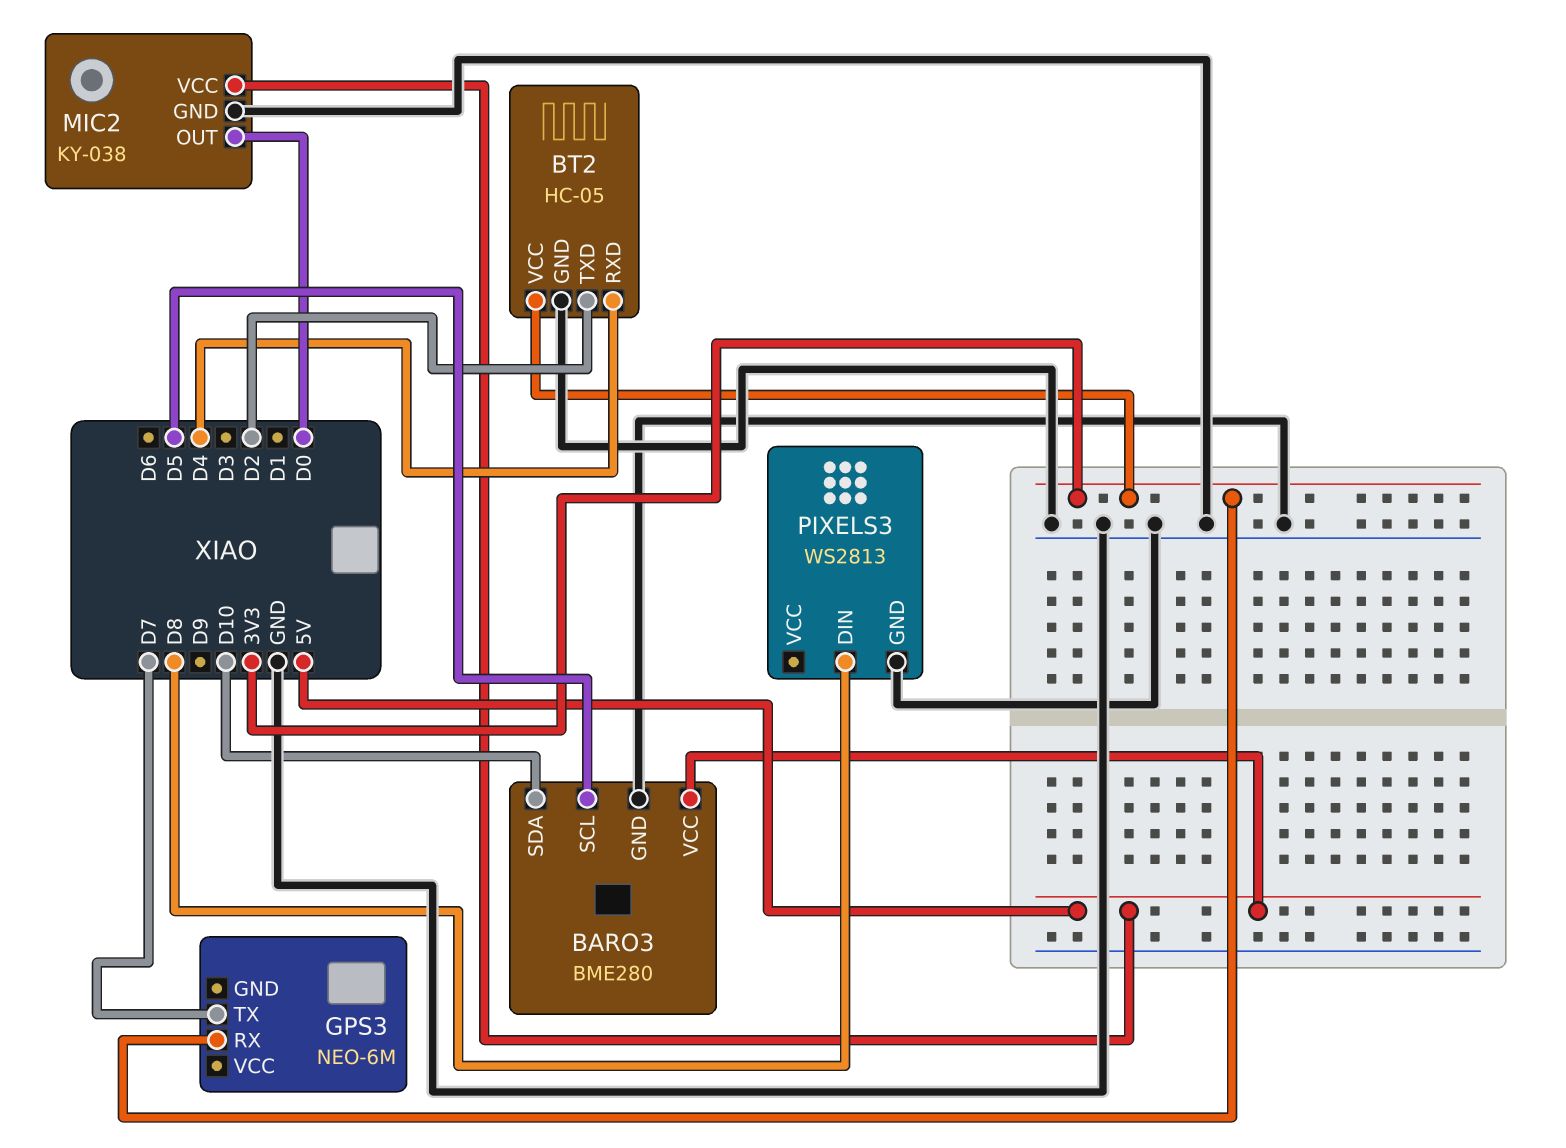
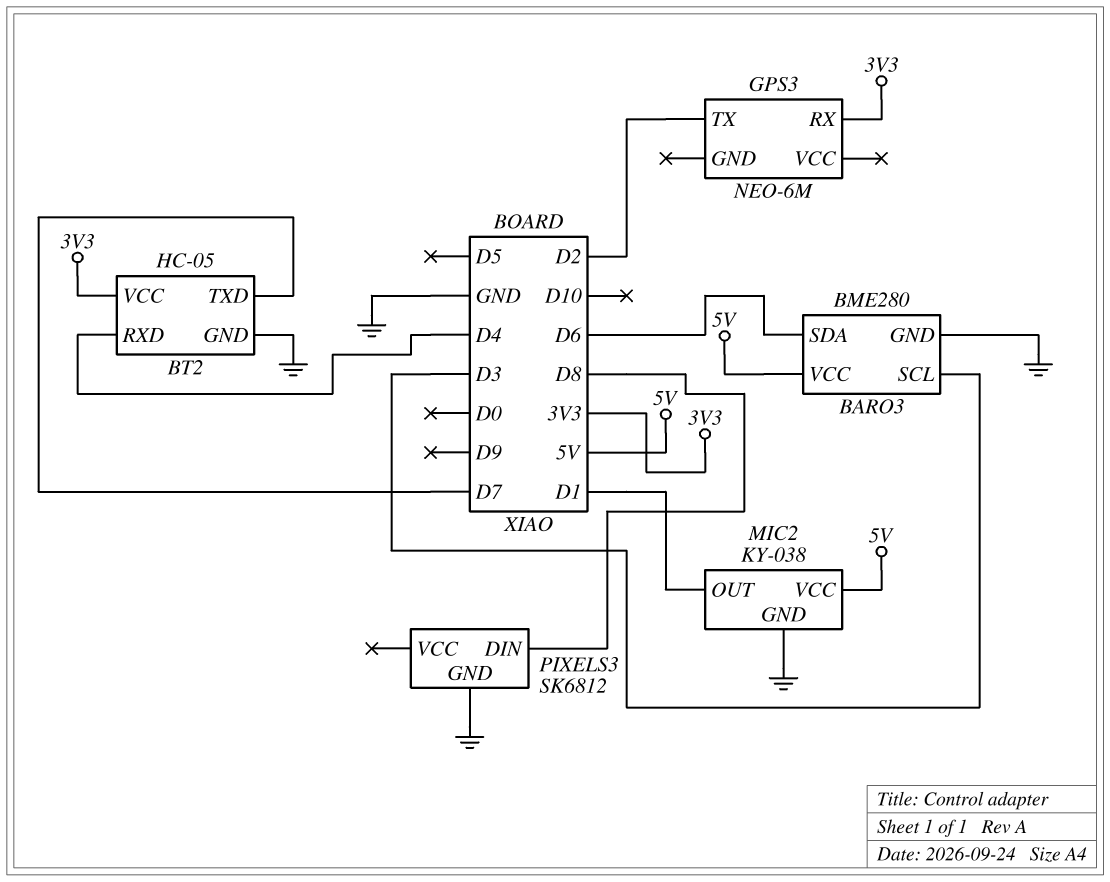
BARO3 pin SCL: D5 -> D3
BARO3 pin SDA: D10 -> D6
BT2 pin TXD: D2 -> D7
GPS3 pin TX: D7 -> D2
MIC2 pin OUT: D0 -> D1
PIXELS3: WS2813 -> SK6812

